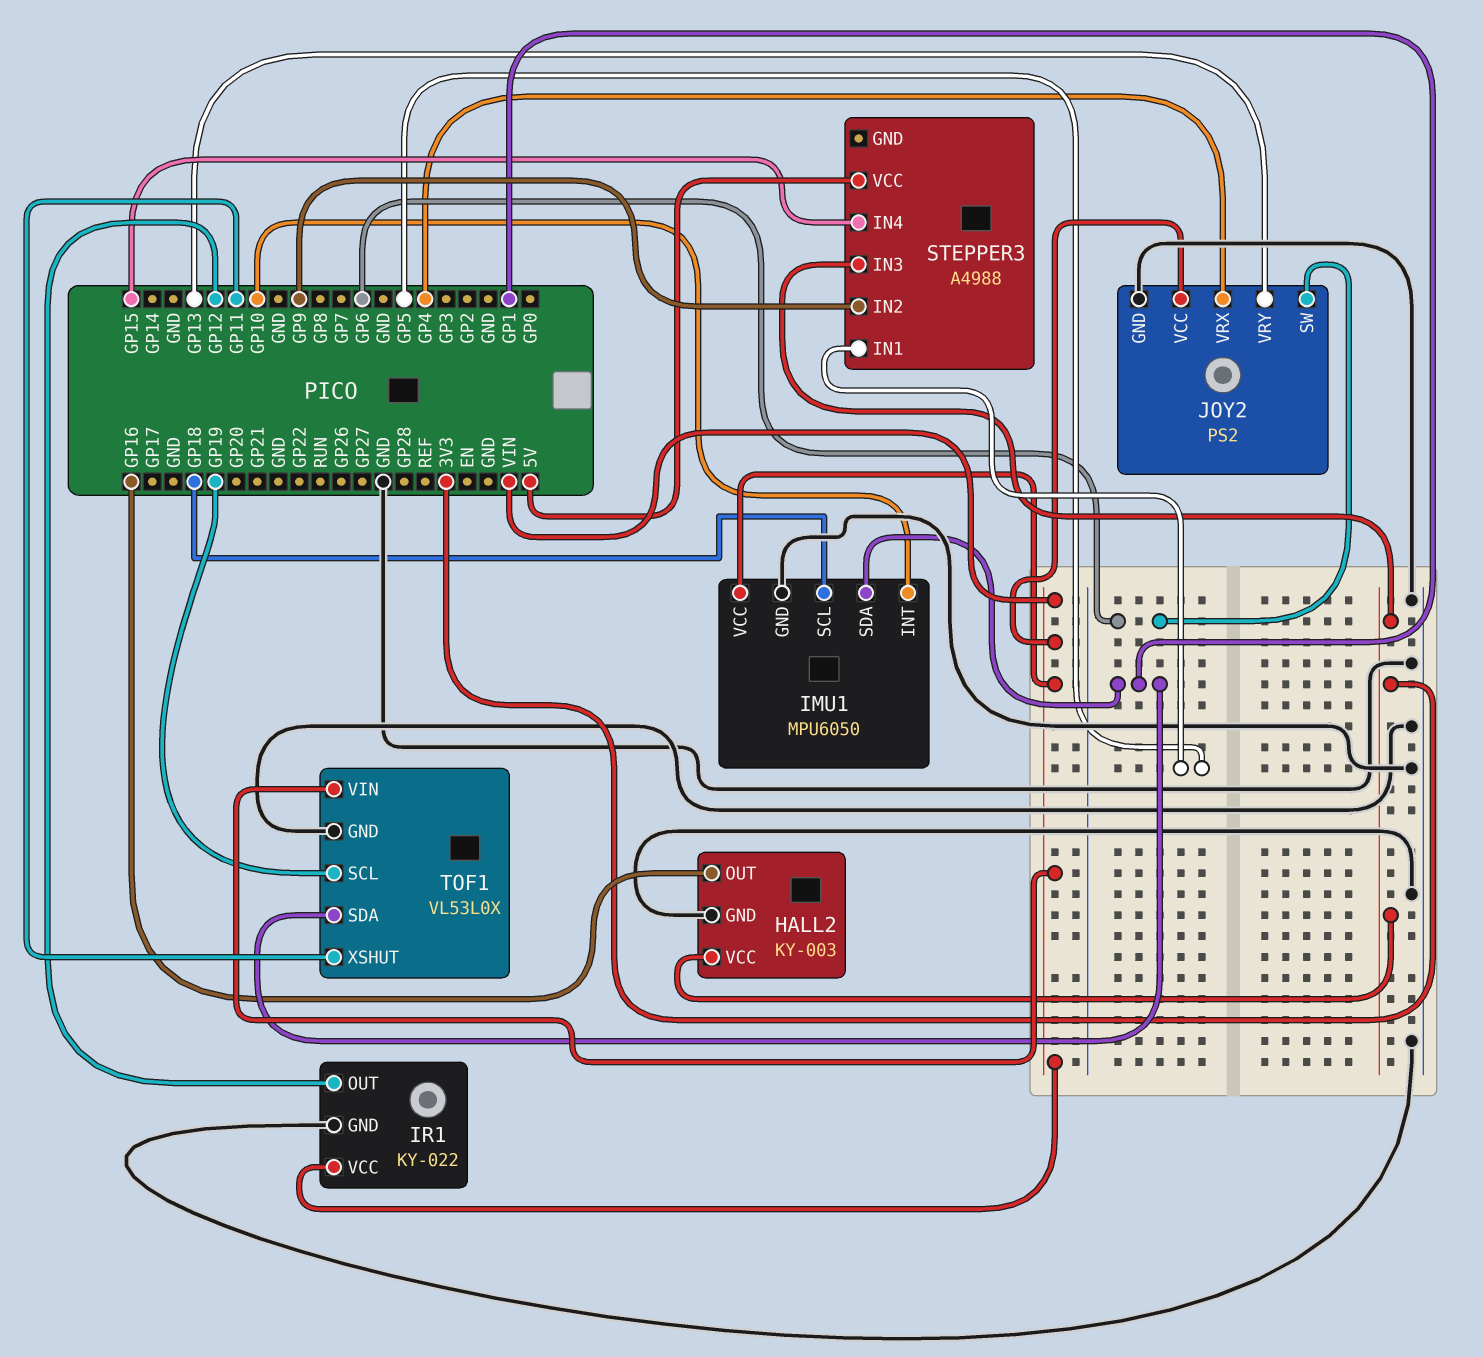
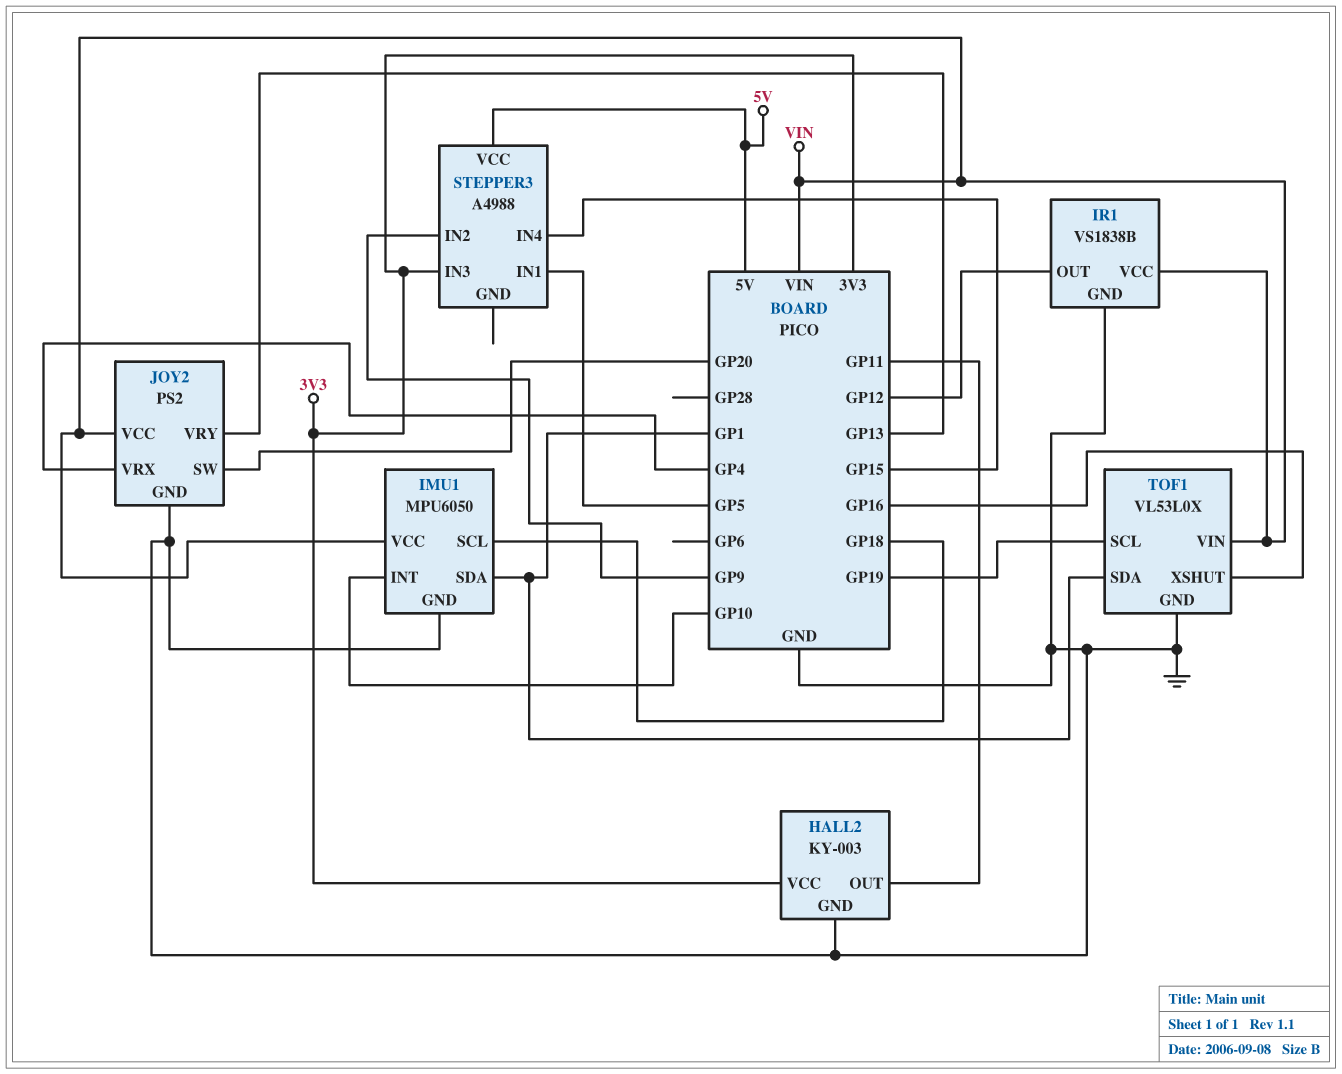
HALL2 pin OUT: GP16 -> GP11
IR1: KY-022 -> VS1838B
JOY2 pin SW: GP6 -> GP20
TOF1 pin XSHUT: GP11 -> GP16

